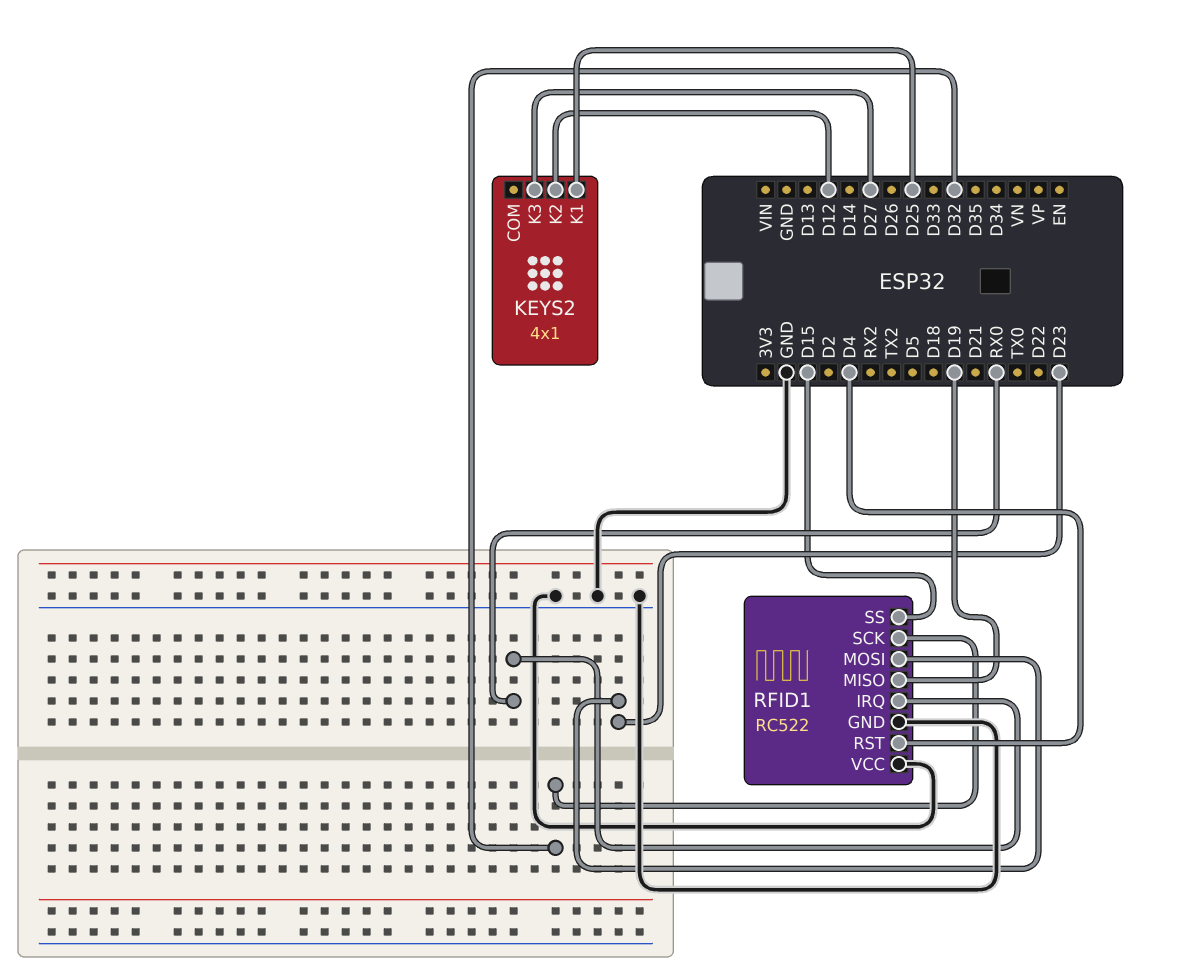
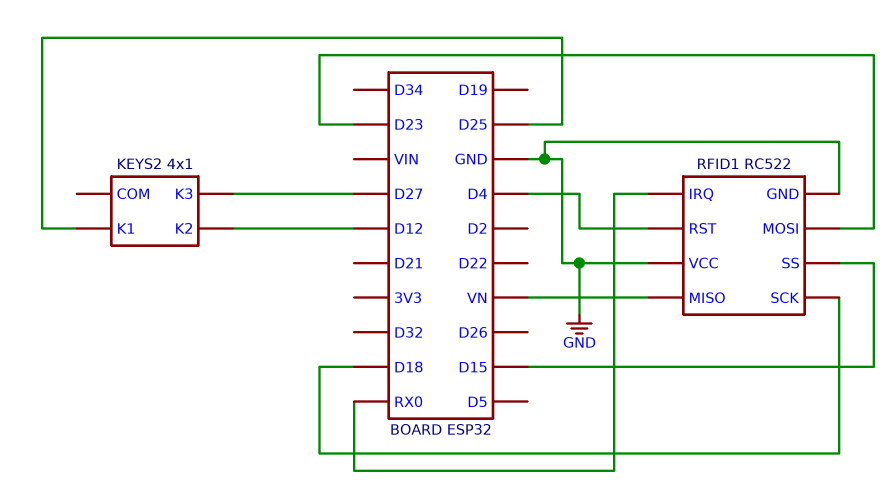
RFID1 pin MISO: D19 -> VN
RFID1 pin SCK: D32 -> D18

